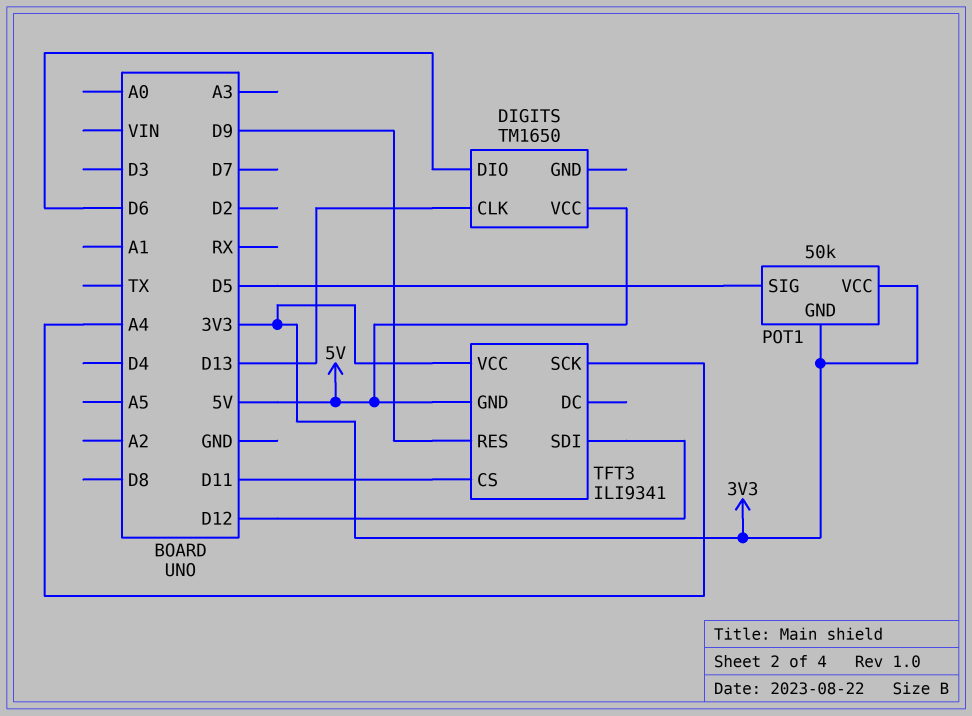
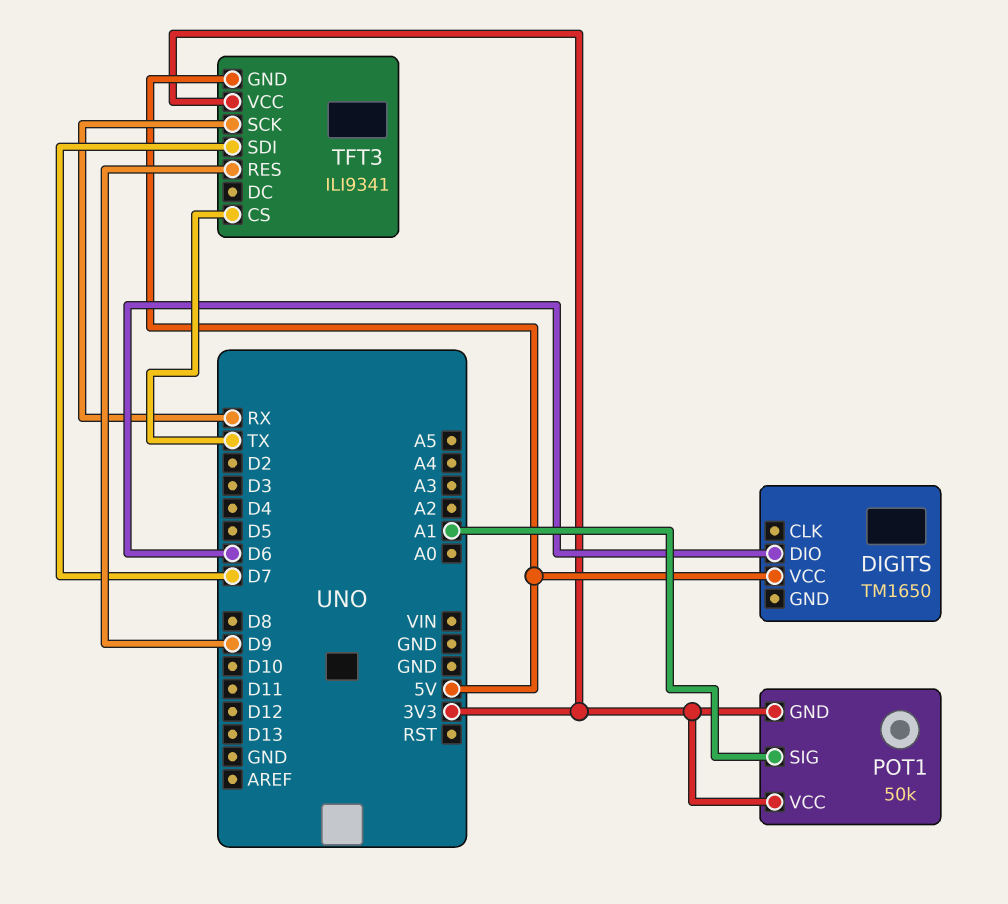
DIGITS pin CLK: D13 -> none
POT1 pin SIG: D5 -> A1
TFT3 pin CS: D11 -> TX
TFT3 pin SCK: A4 -> RX
TFT3 pin SDI: D12 -> D7

